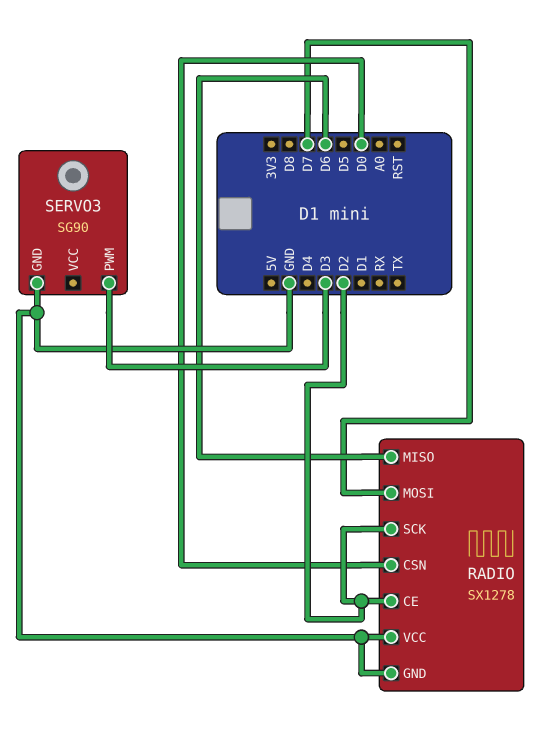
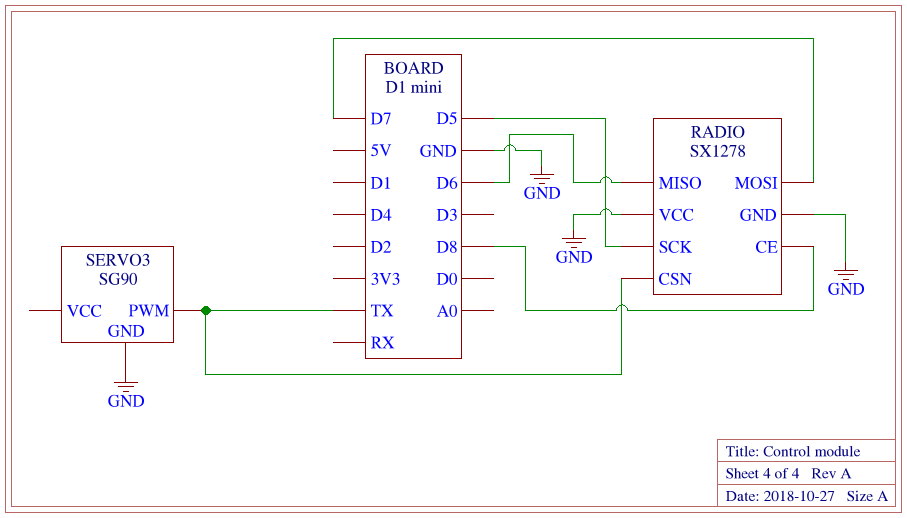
RADIO pin CE: D2 -> D8
RADIO pin CSN: D0 -> TX
RADIO pin SCK: D2 -> D5
SERVO3 pin PWM: D3 -> TX

